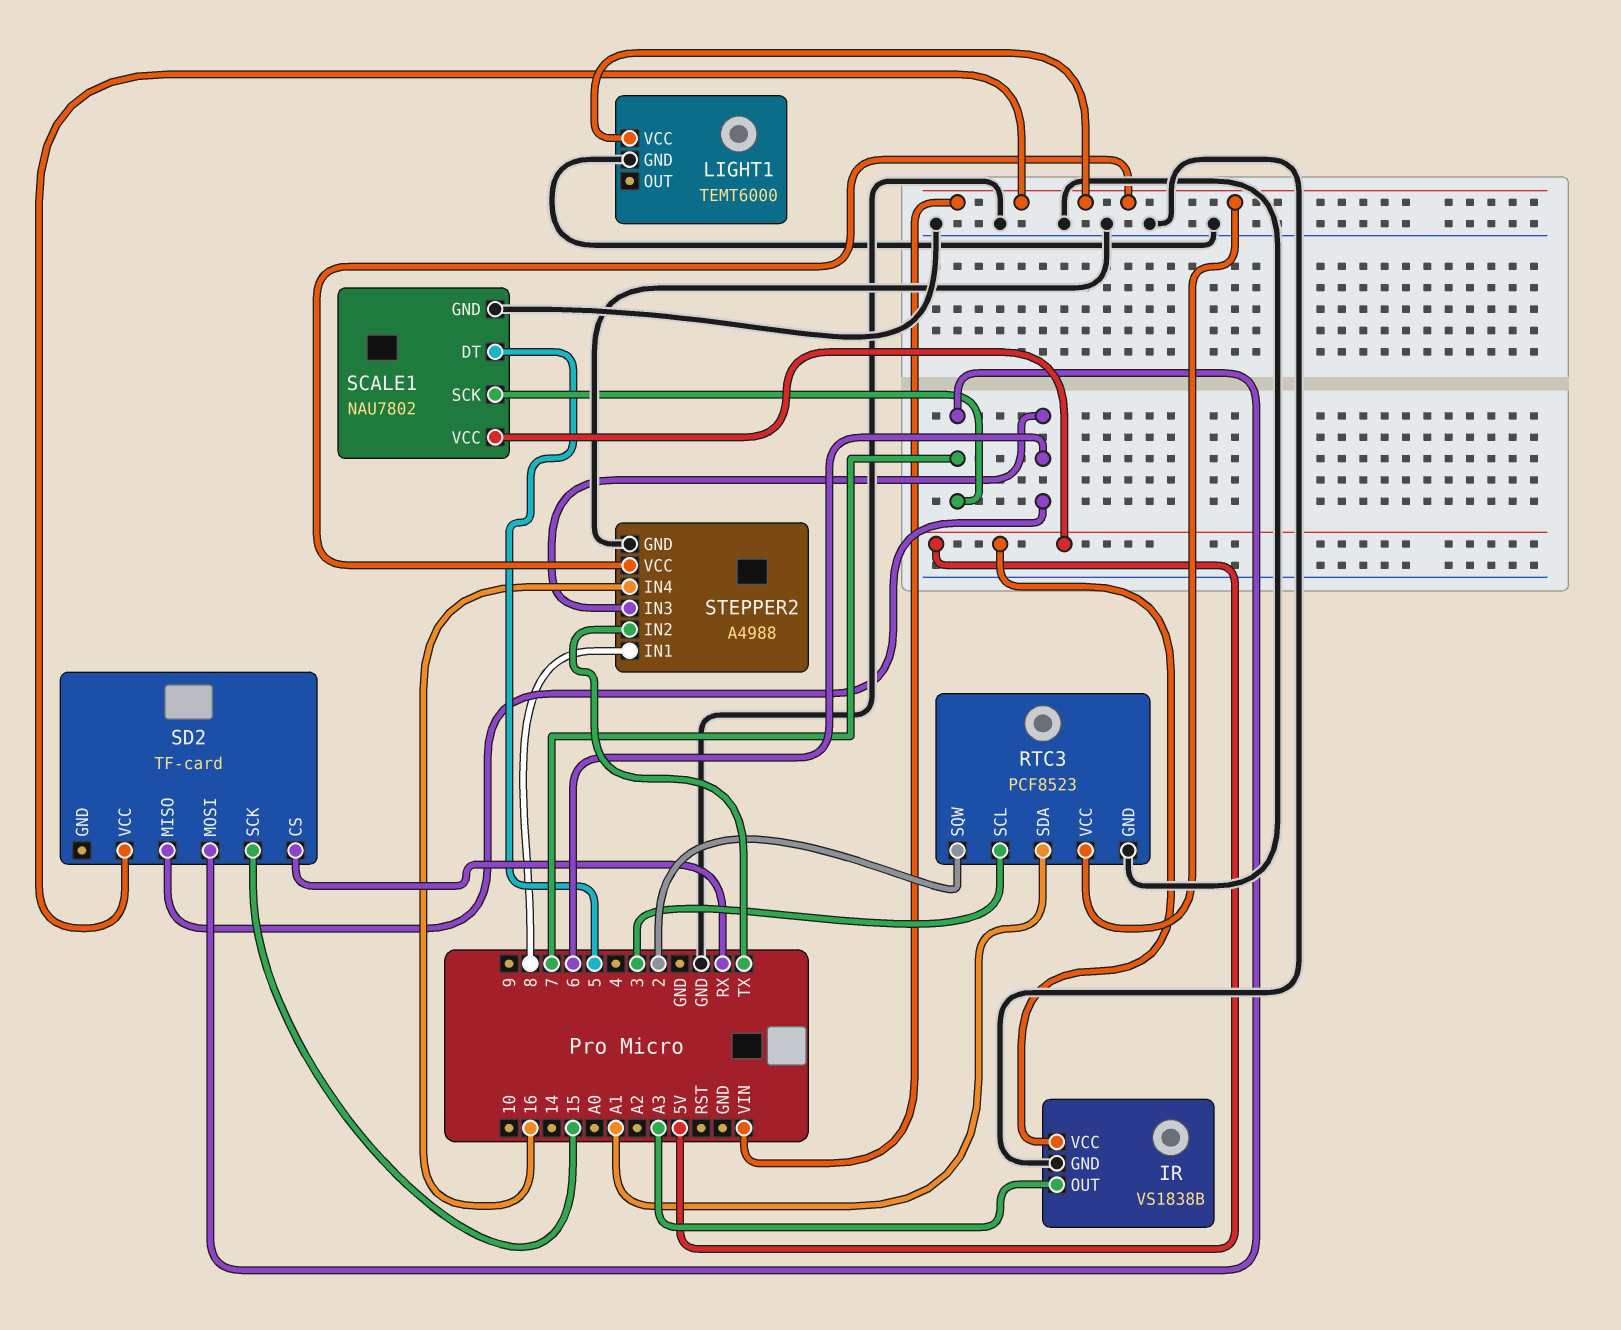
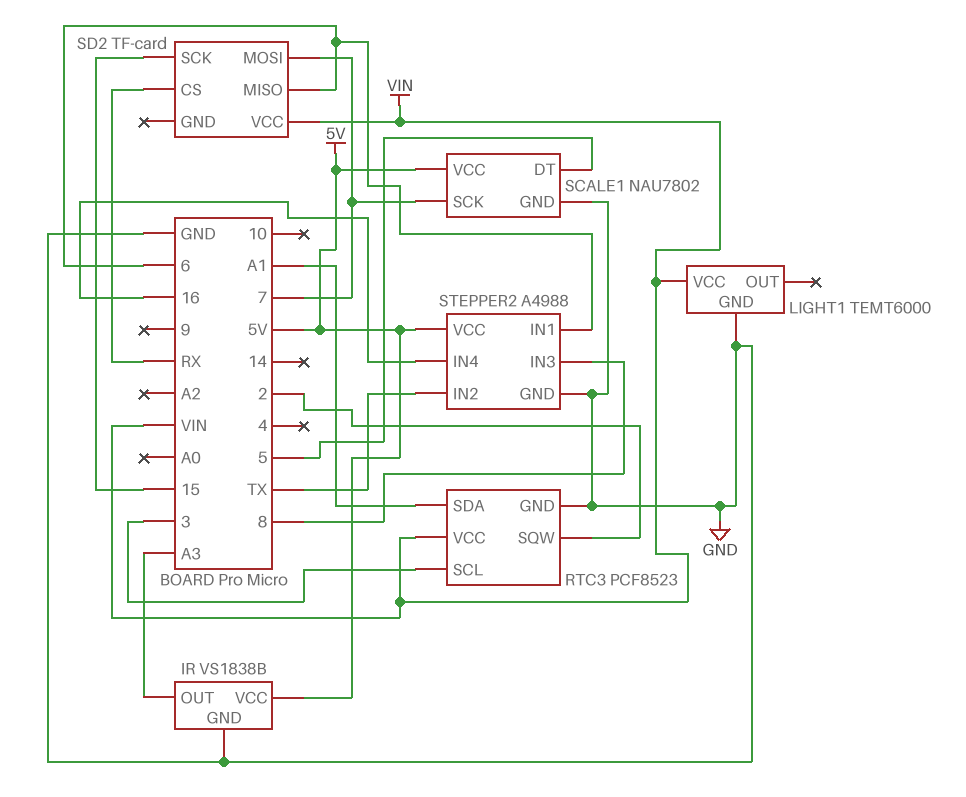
STEPPER2 pin IN1: 8 -> 6
STEPPER2 pin IN3: 6 -> 8
STEPPER2 pin VCC: VIN -> 5V

